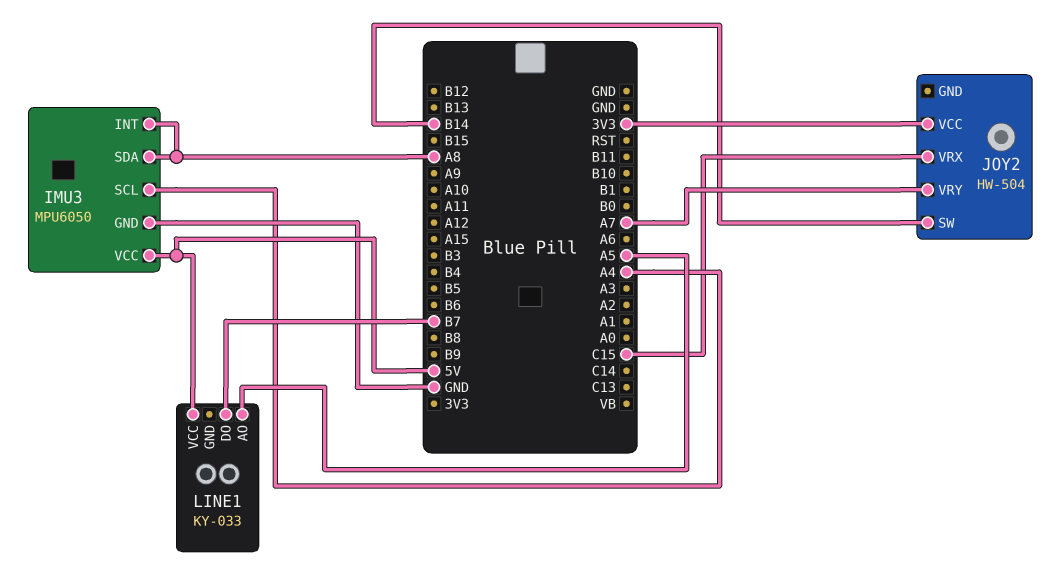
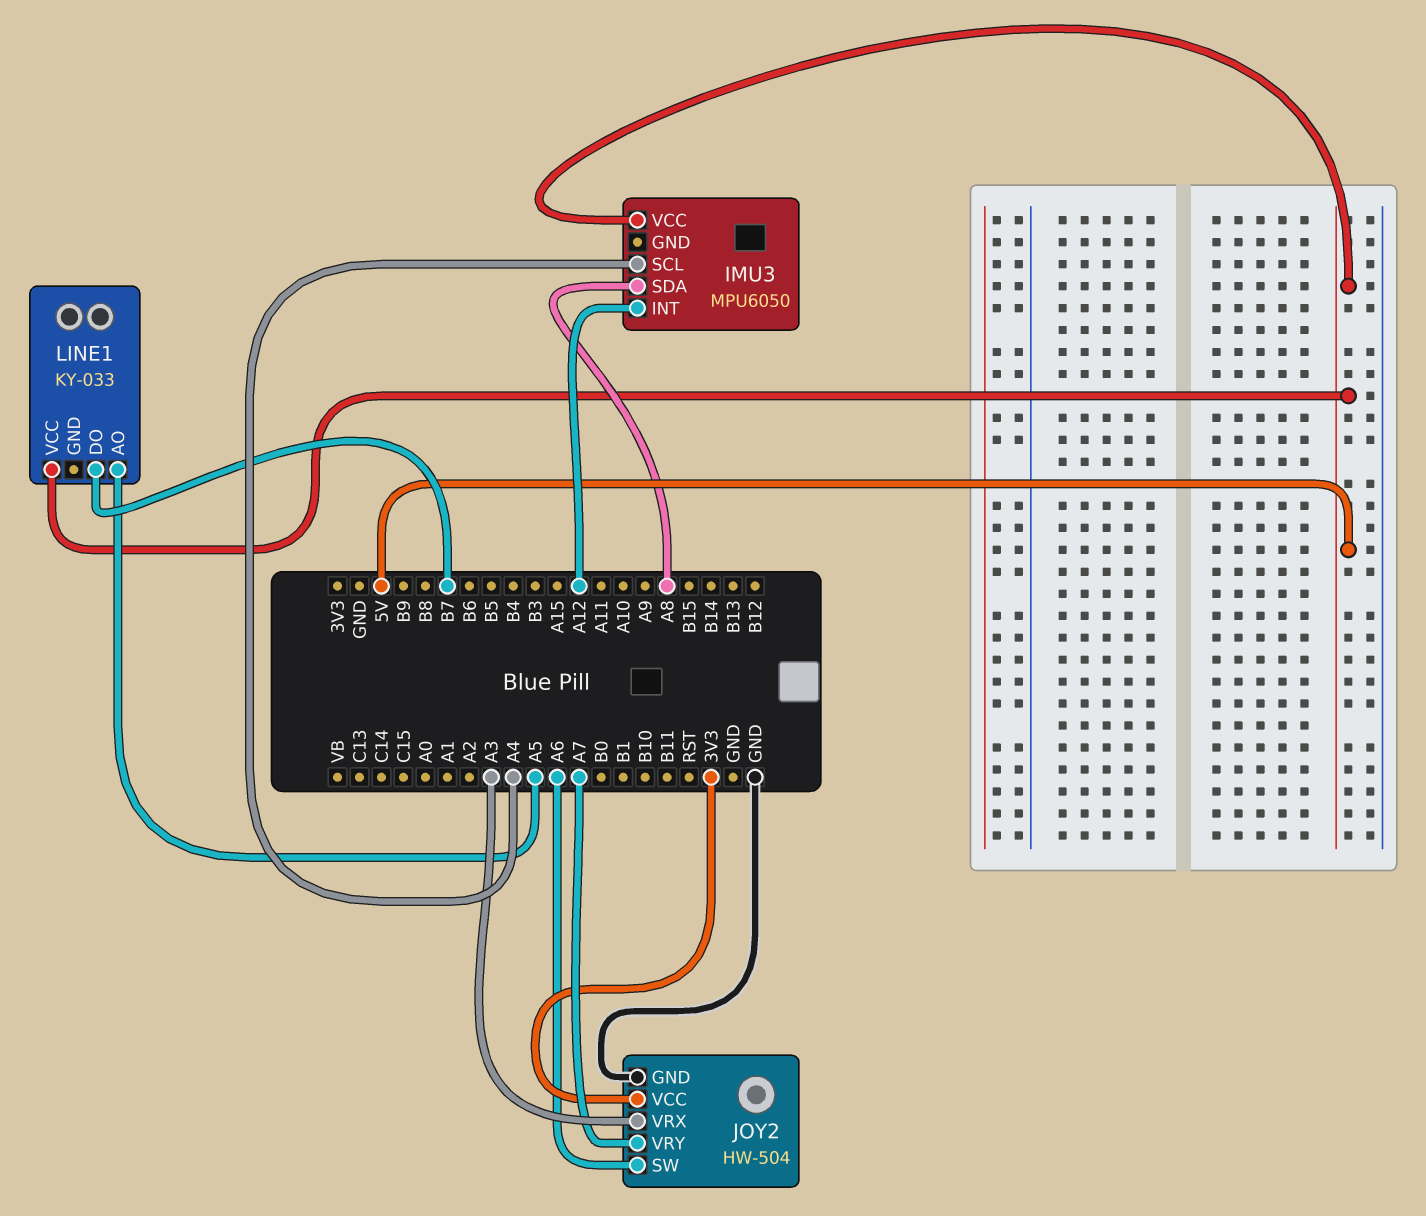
IMU3 pin GND: GND -> none
IMU3 pin INT: A8 -> A12
JOY2 pin GND: none -> GND
JOY2 pin SW: B14 -> A6
JOY2 pin VRX: C15 -> A3

